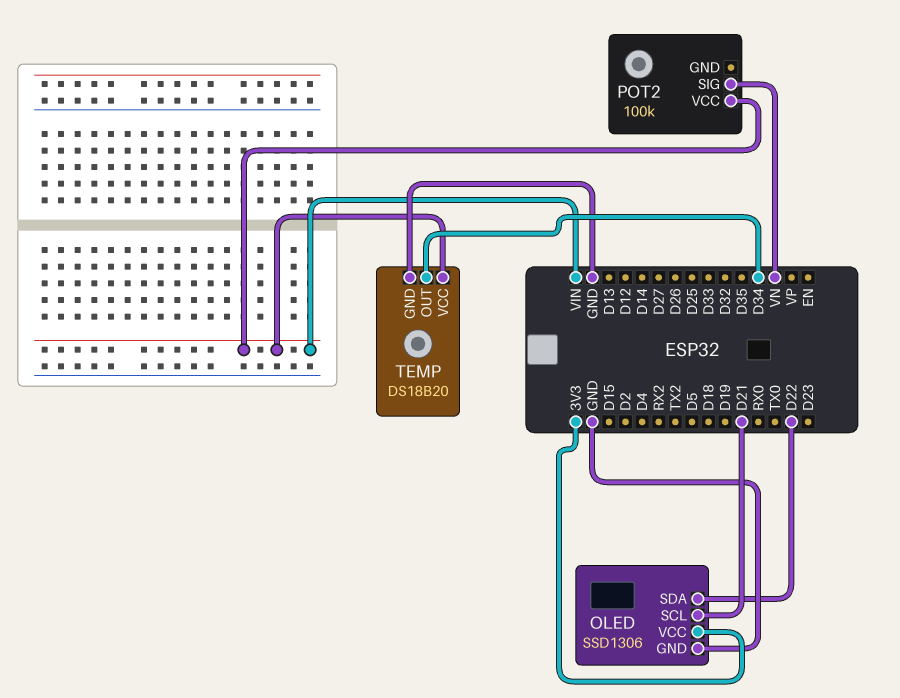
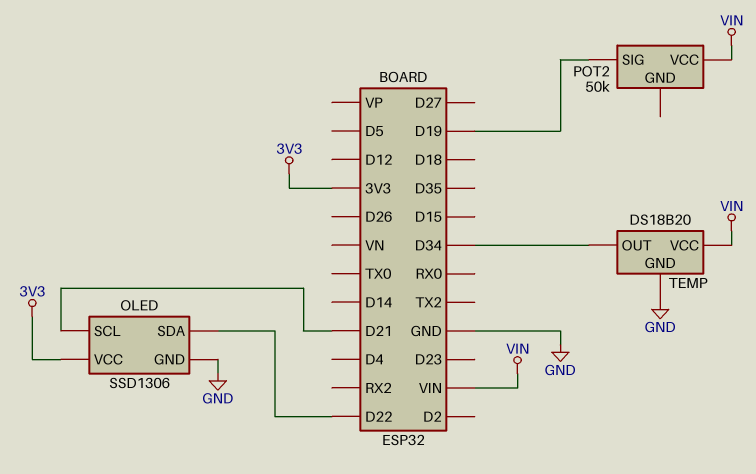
POT2: 100k -> 50k
POT2 pin SIG: VN -> D19

